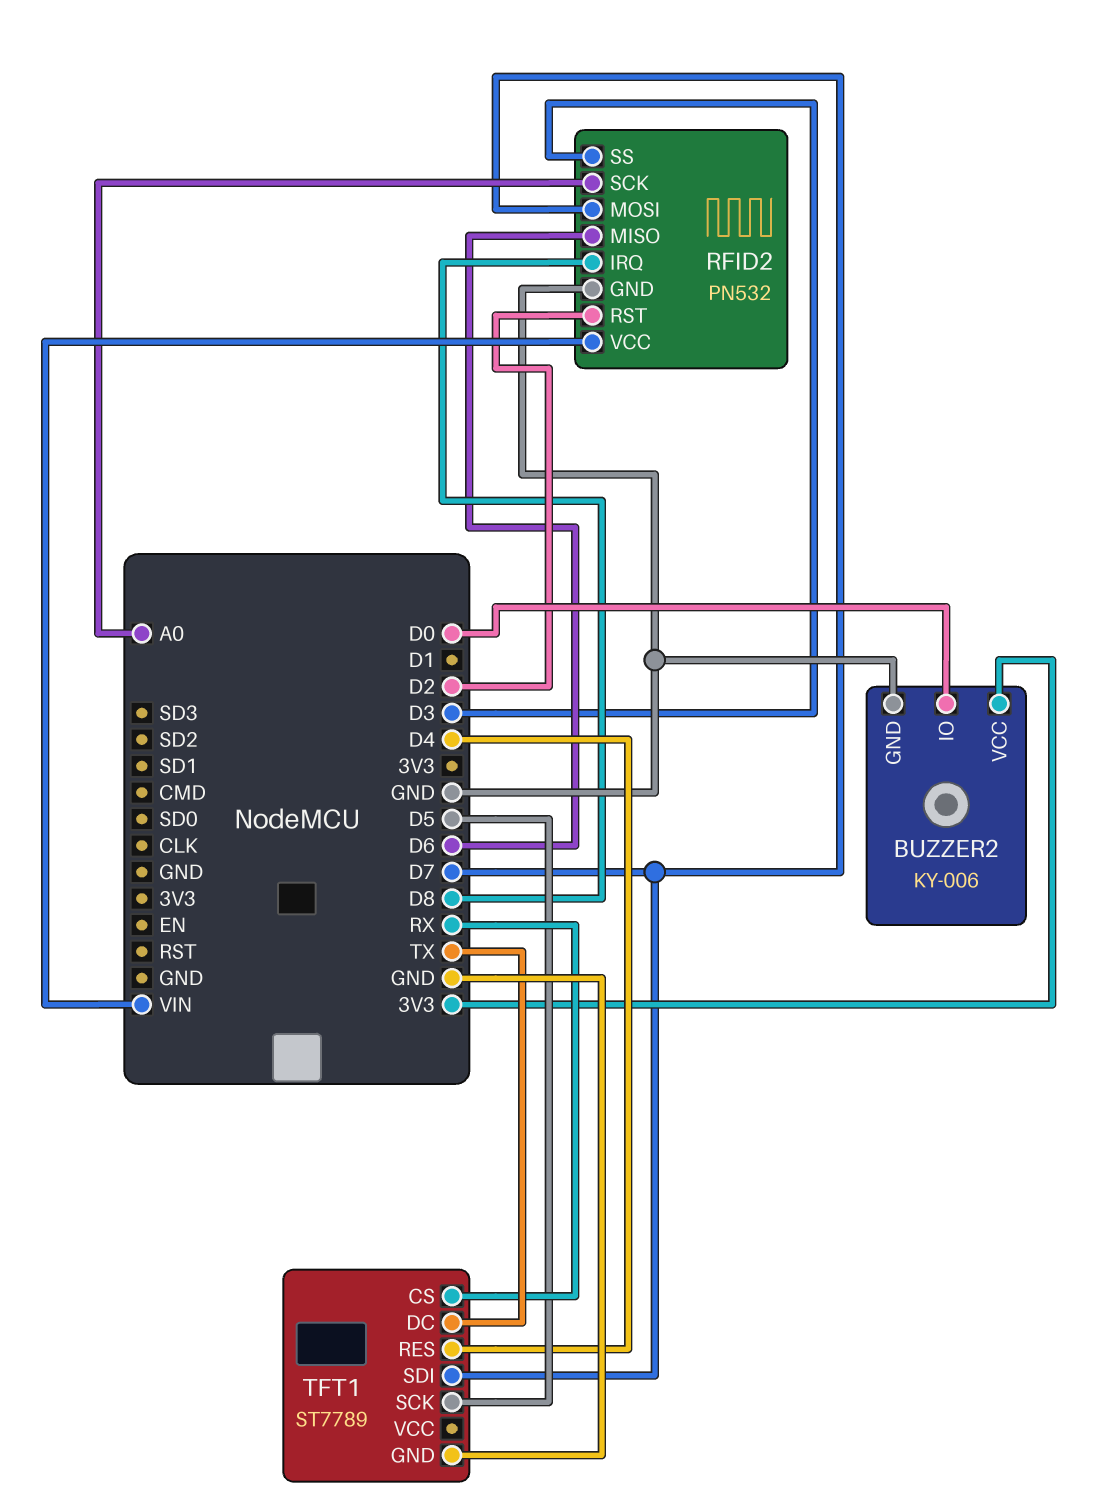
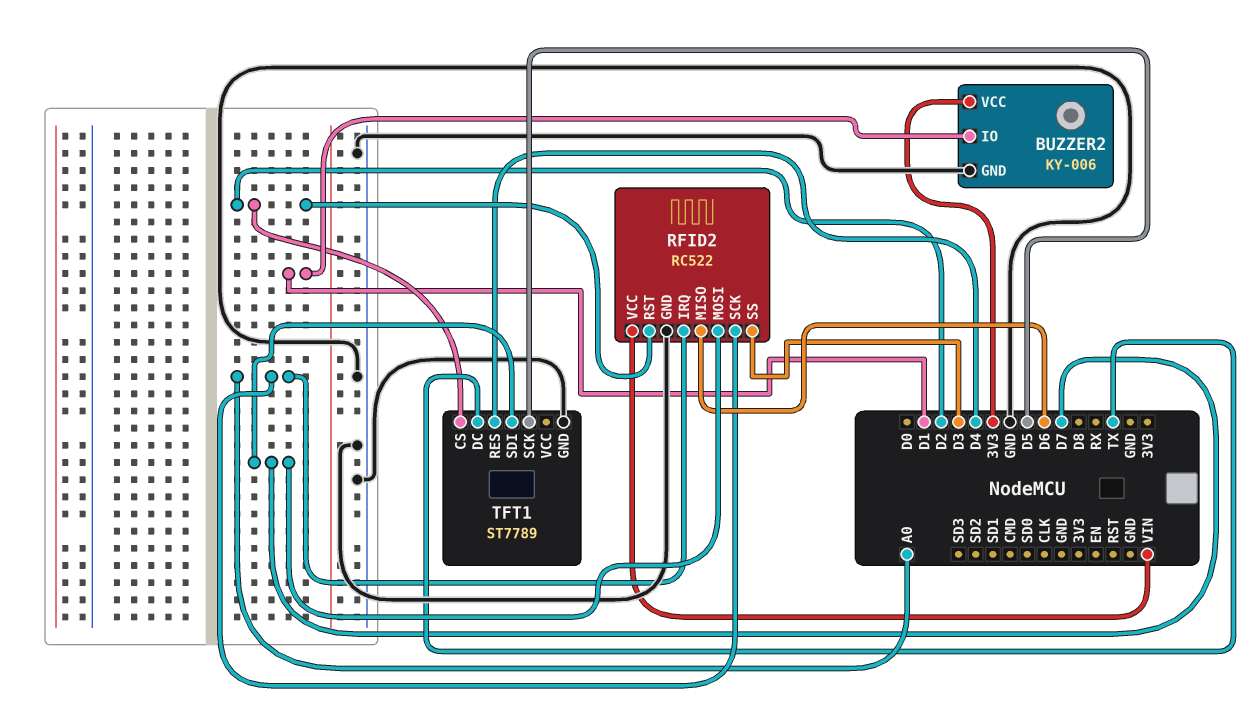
BUZZER2 pin IO: D0 -> D1
RFID2: PN532 -> RC522
RFID2 pin IRQ: D8 -> A0
TFT1 pin CS: RX -> D2

